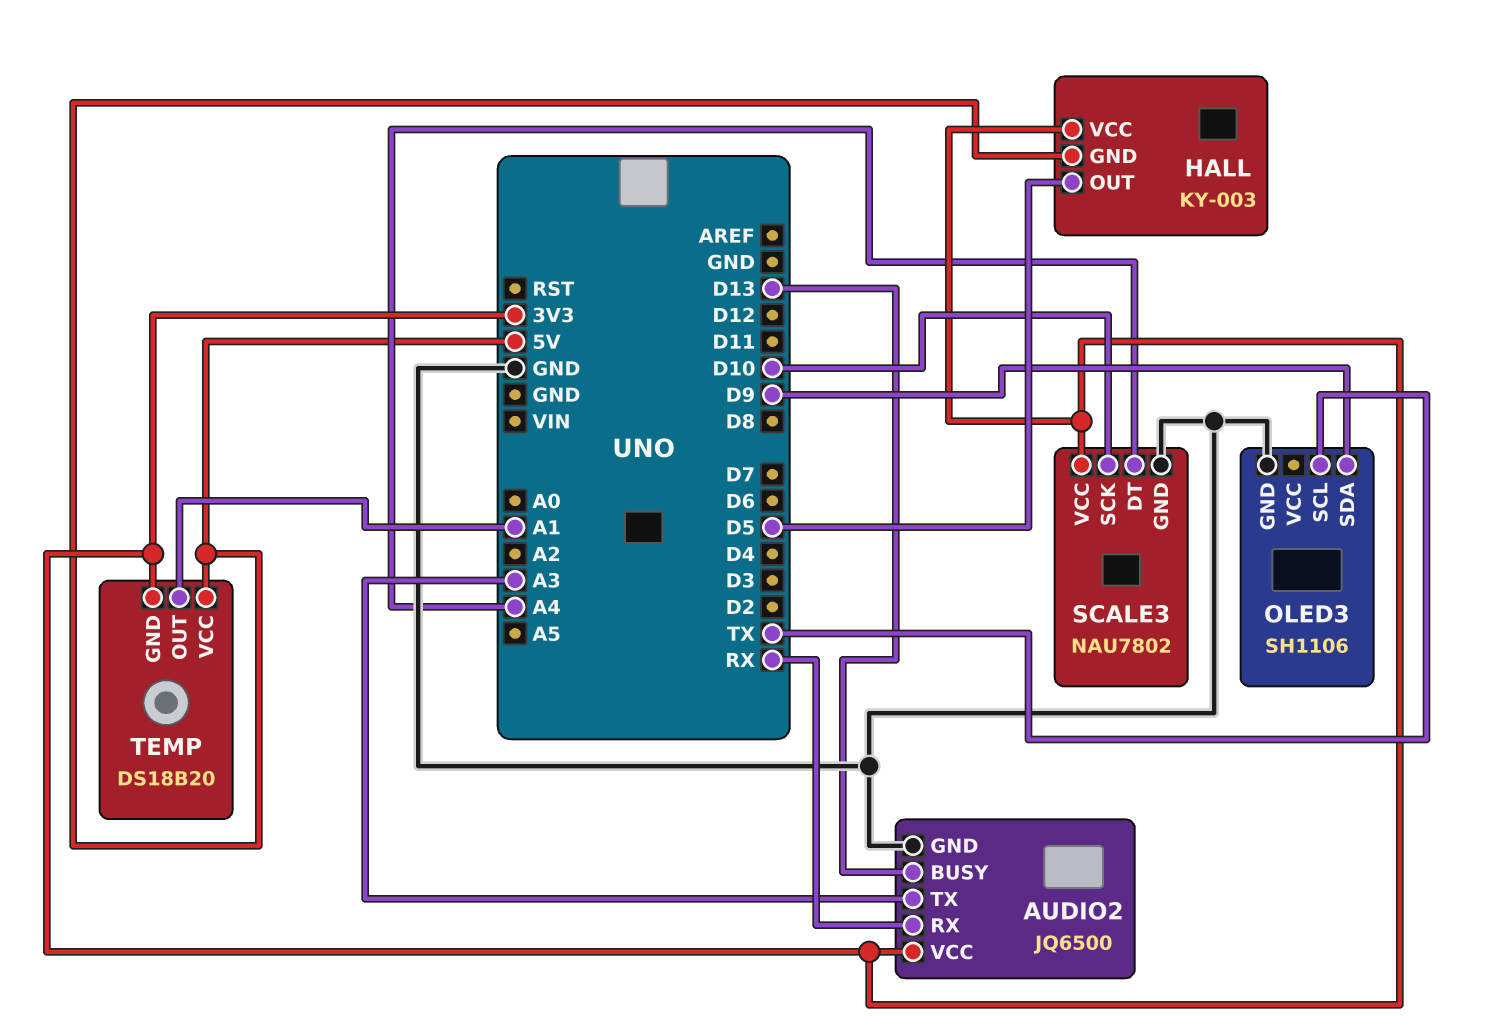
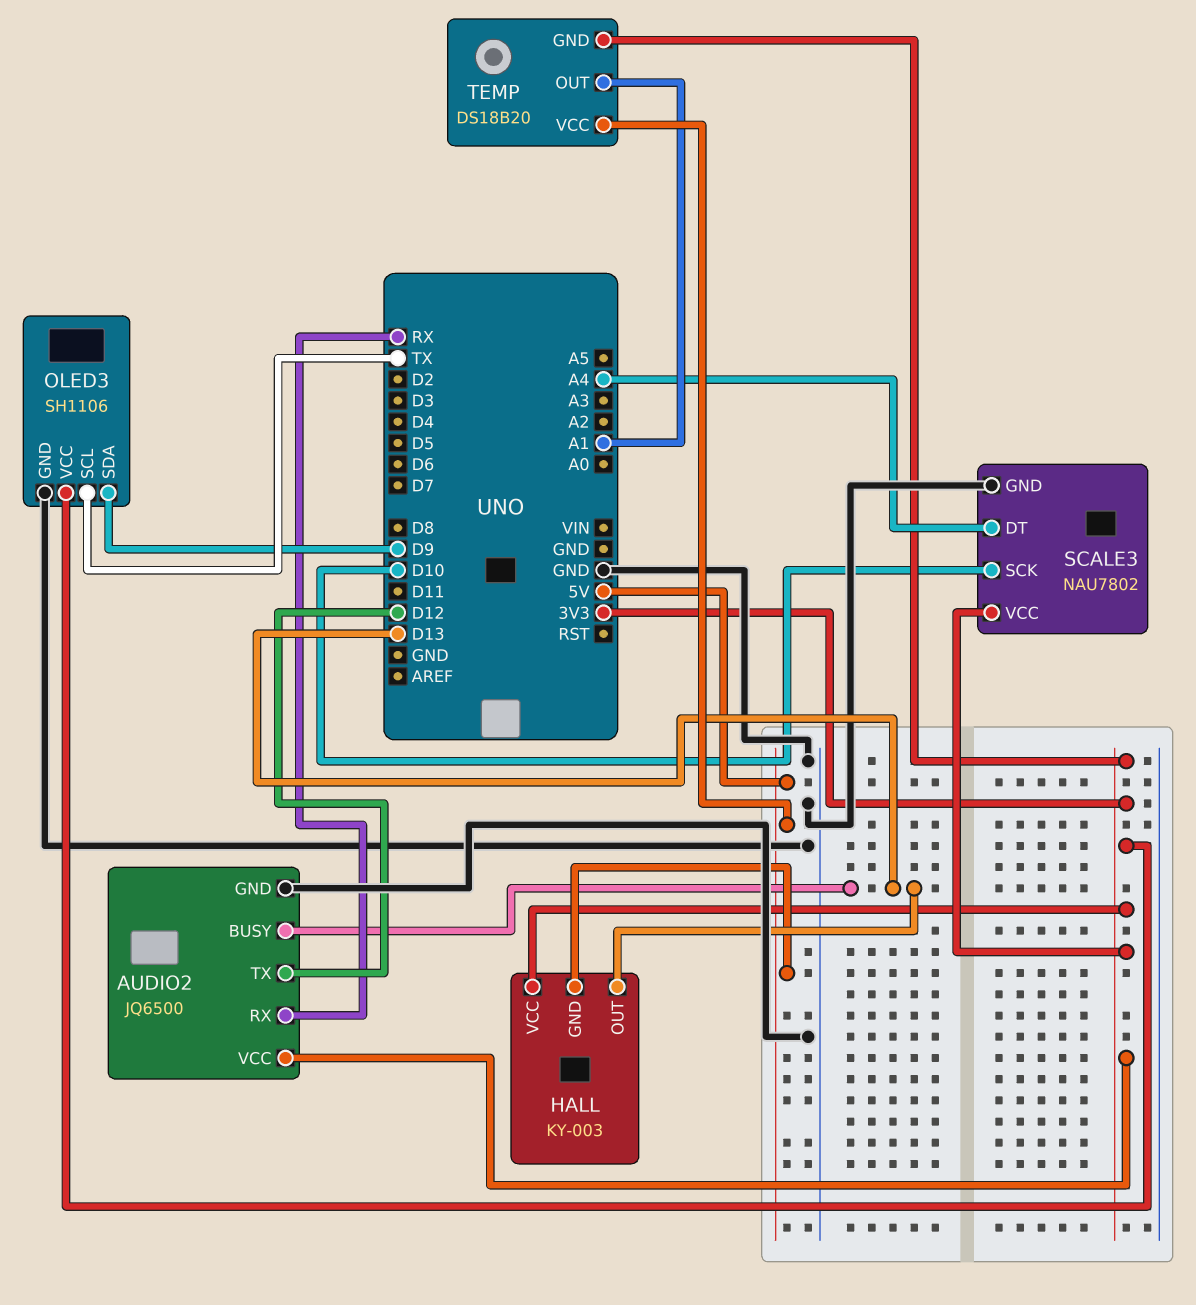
AUDIO2 pin TX: A3 -> D12
HALL pin OUT: D5 -> D13
OLED3 pin VCC: none -> 3V3

